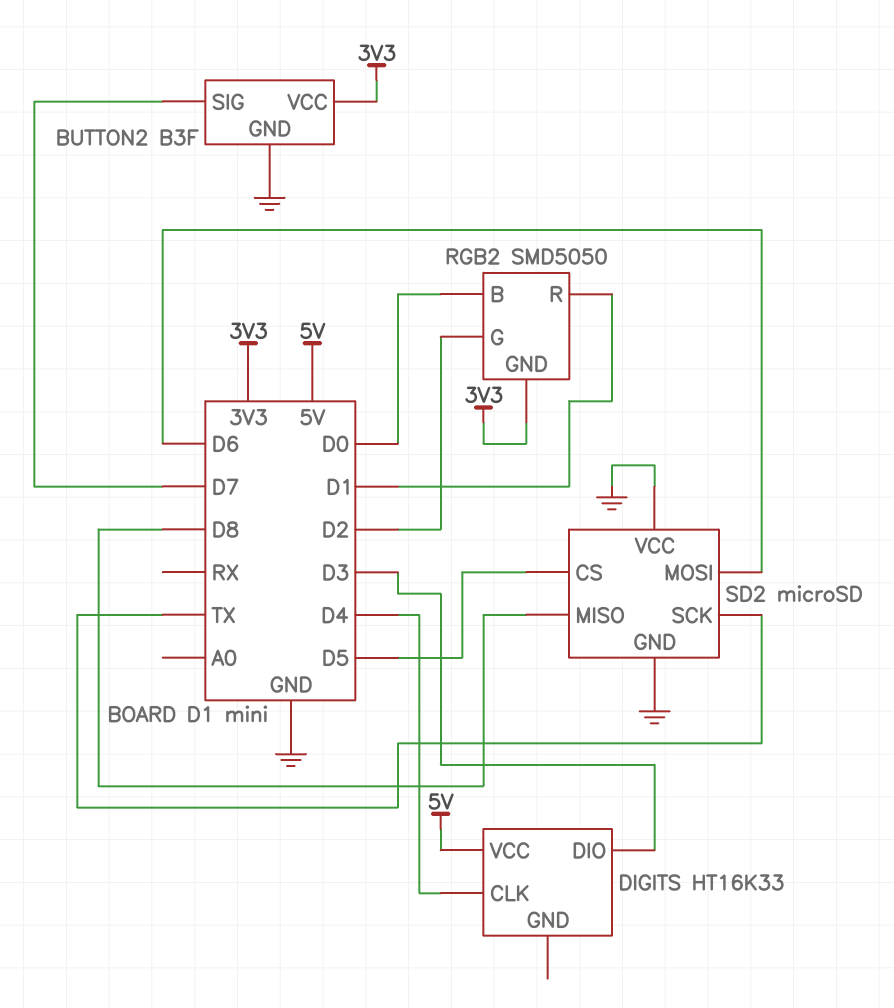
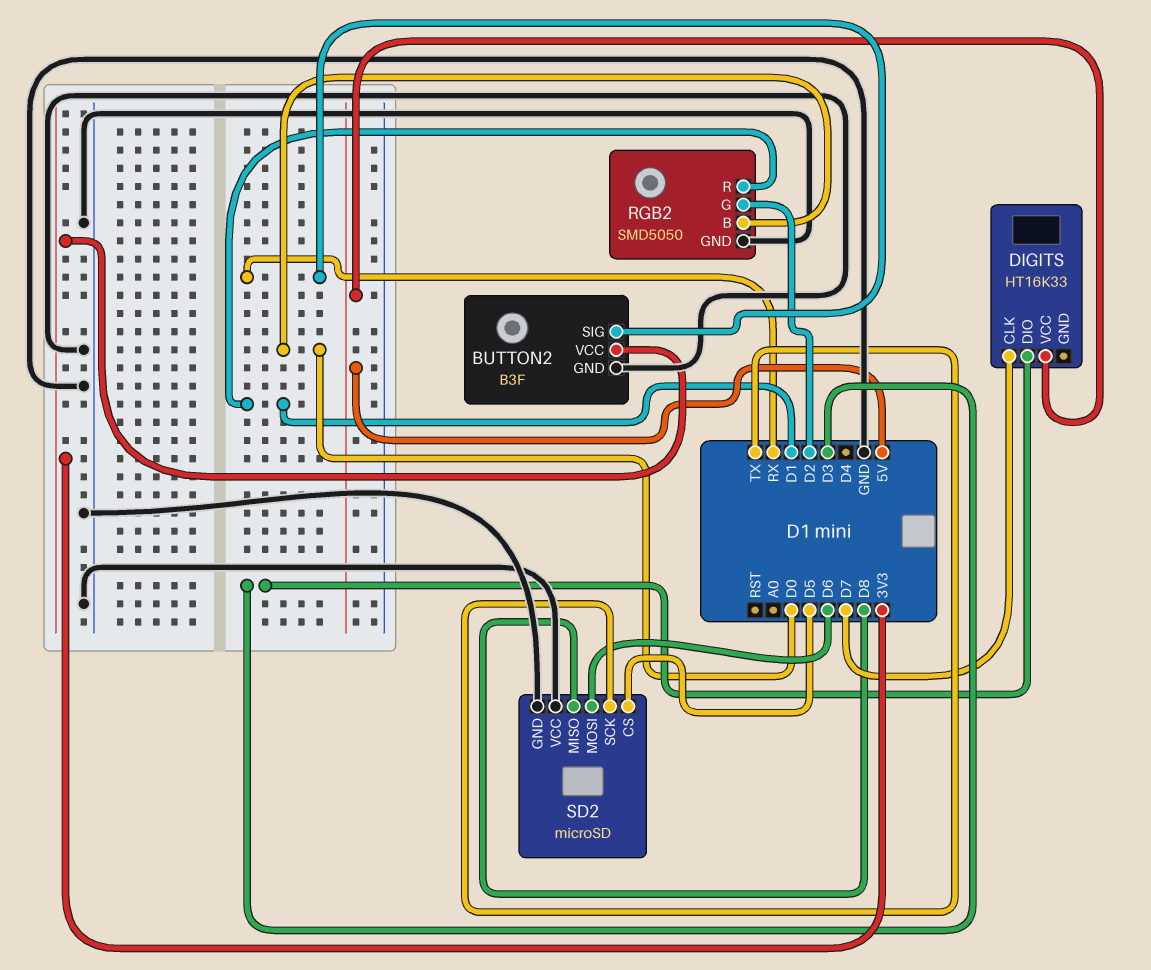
BUTTON2 pin SIG: D7 -> RX
DIGITS pin CLK: D4 -> D7
RGB2 pin GND: 3V3 -> GND

